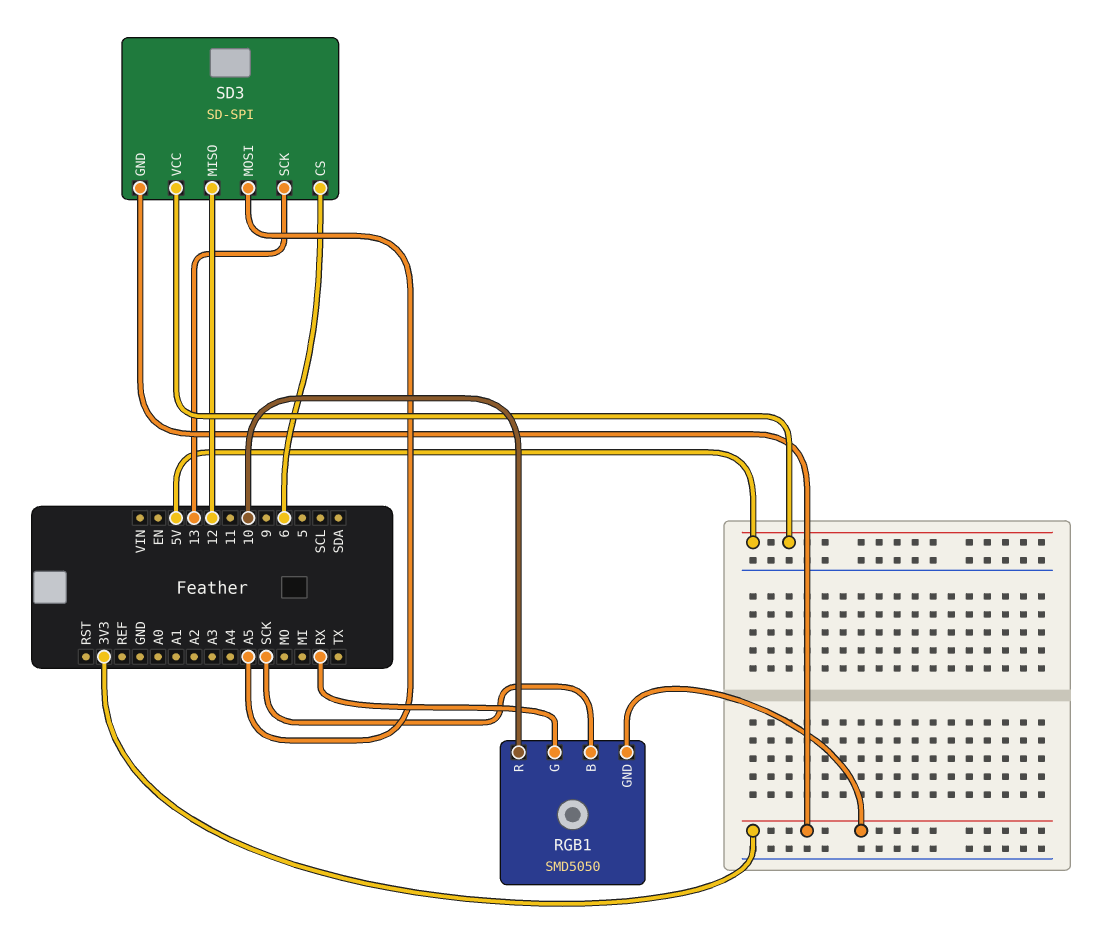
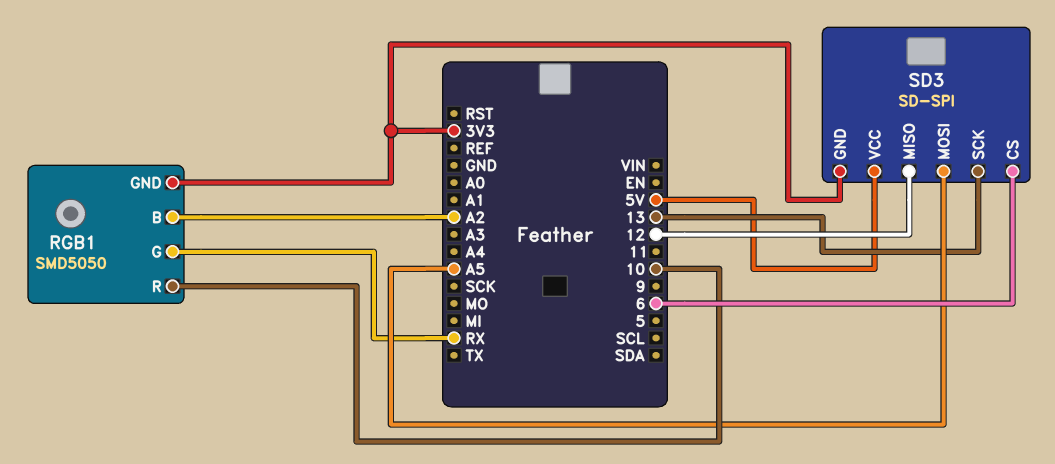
RGB1 pin B: SCK -> A2

